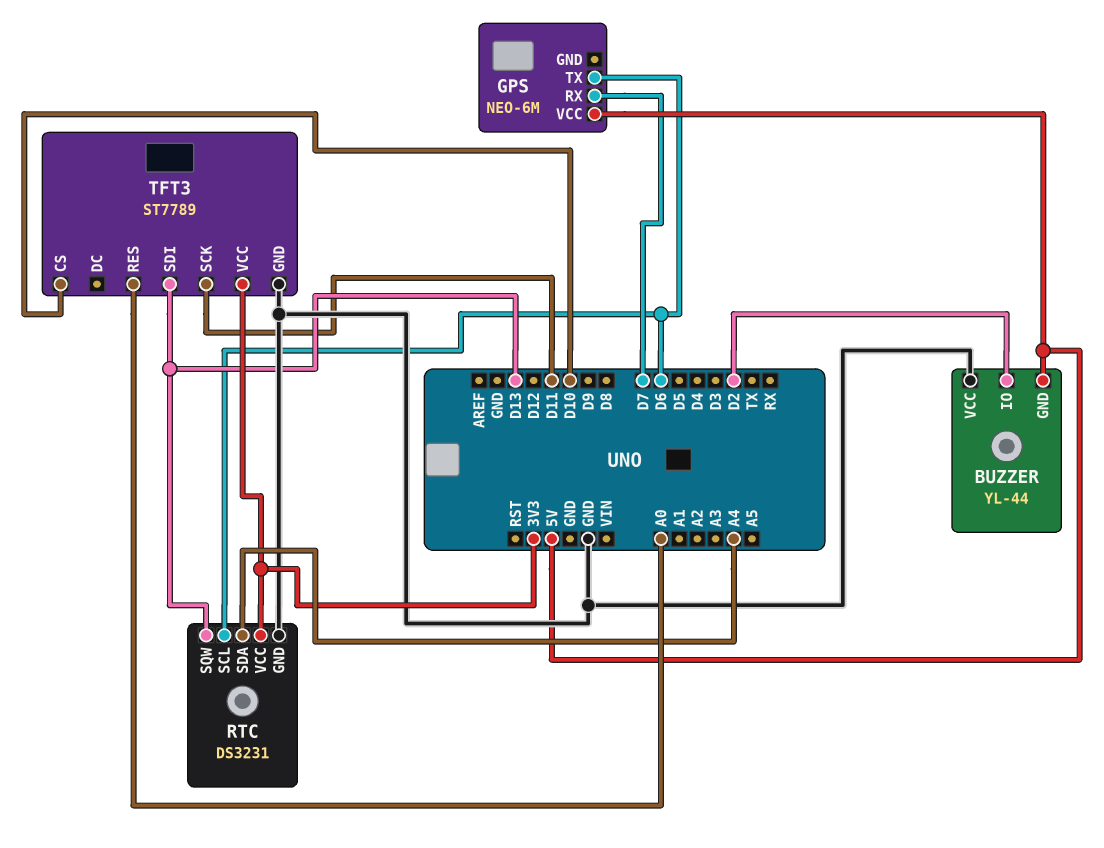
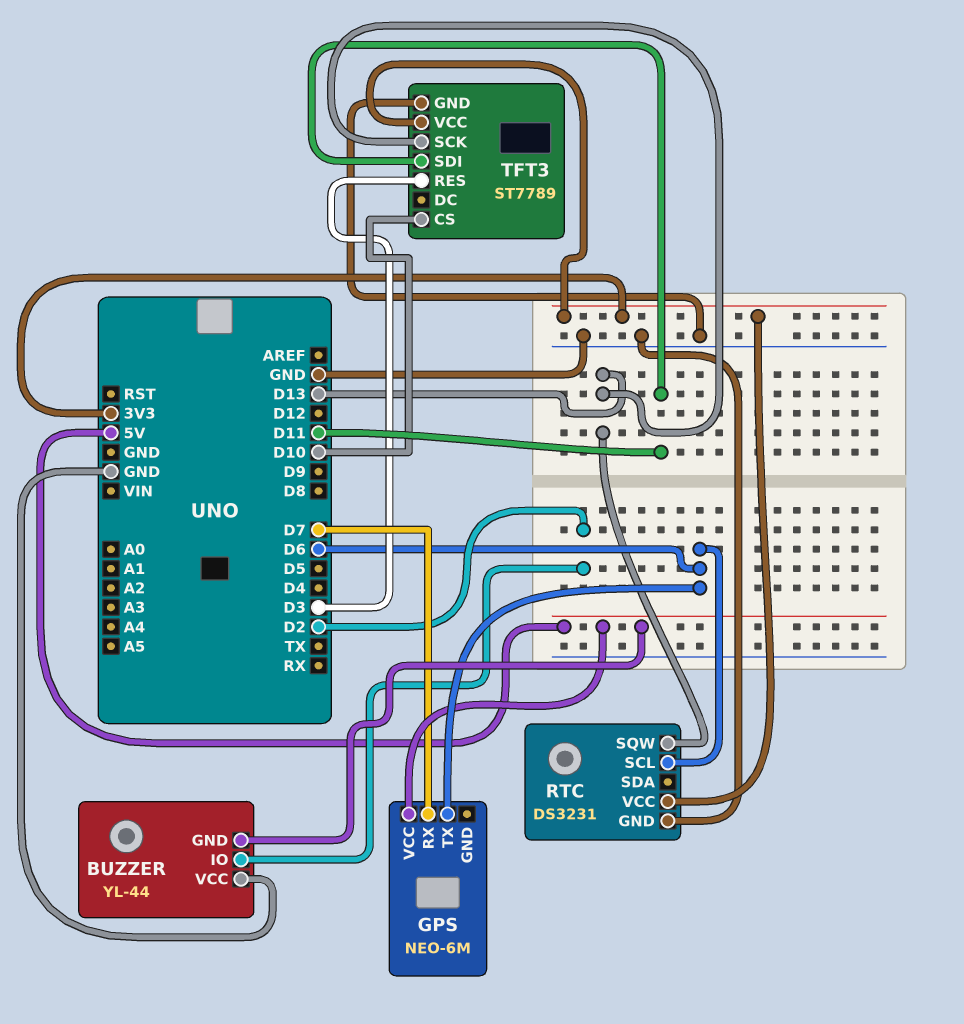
RTC pin SDA: A4 -> none
TFT3 pin RES: A0 -> D3
TFT3 pin SCK: D11 -> D13
TFT3 pin SDI: D13 -> D11

